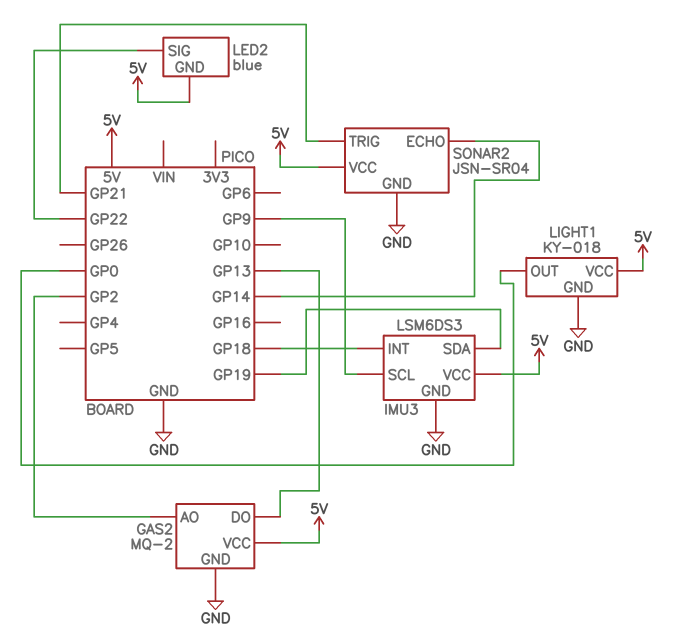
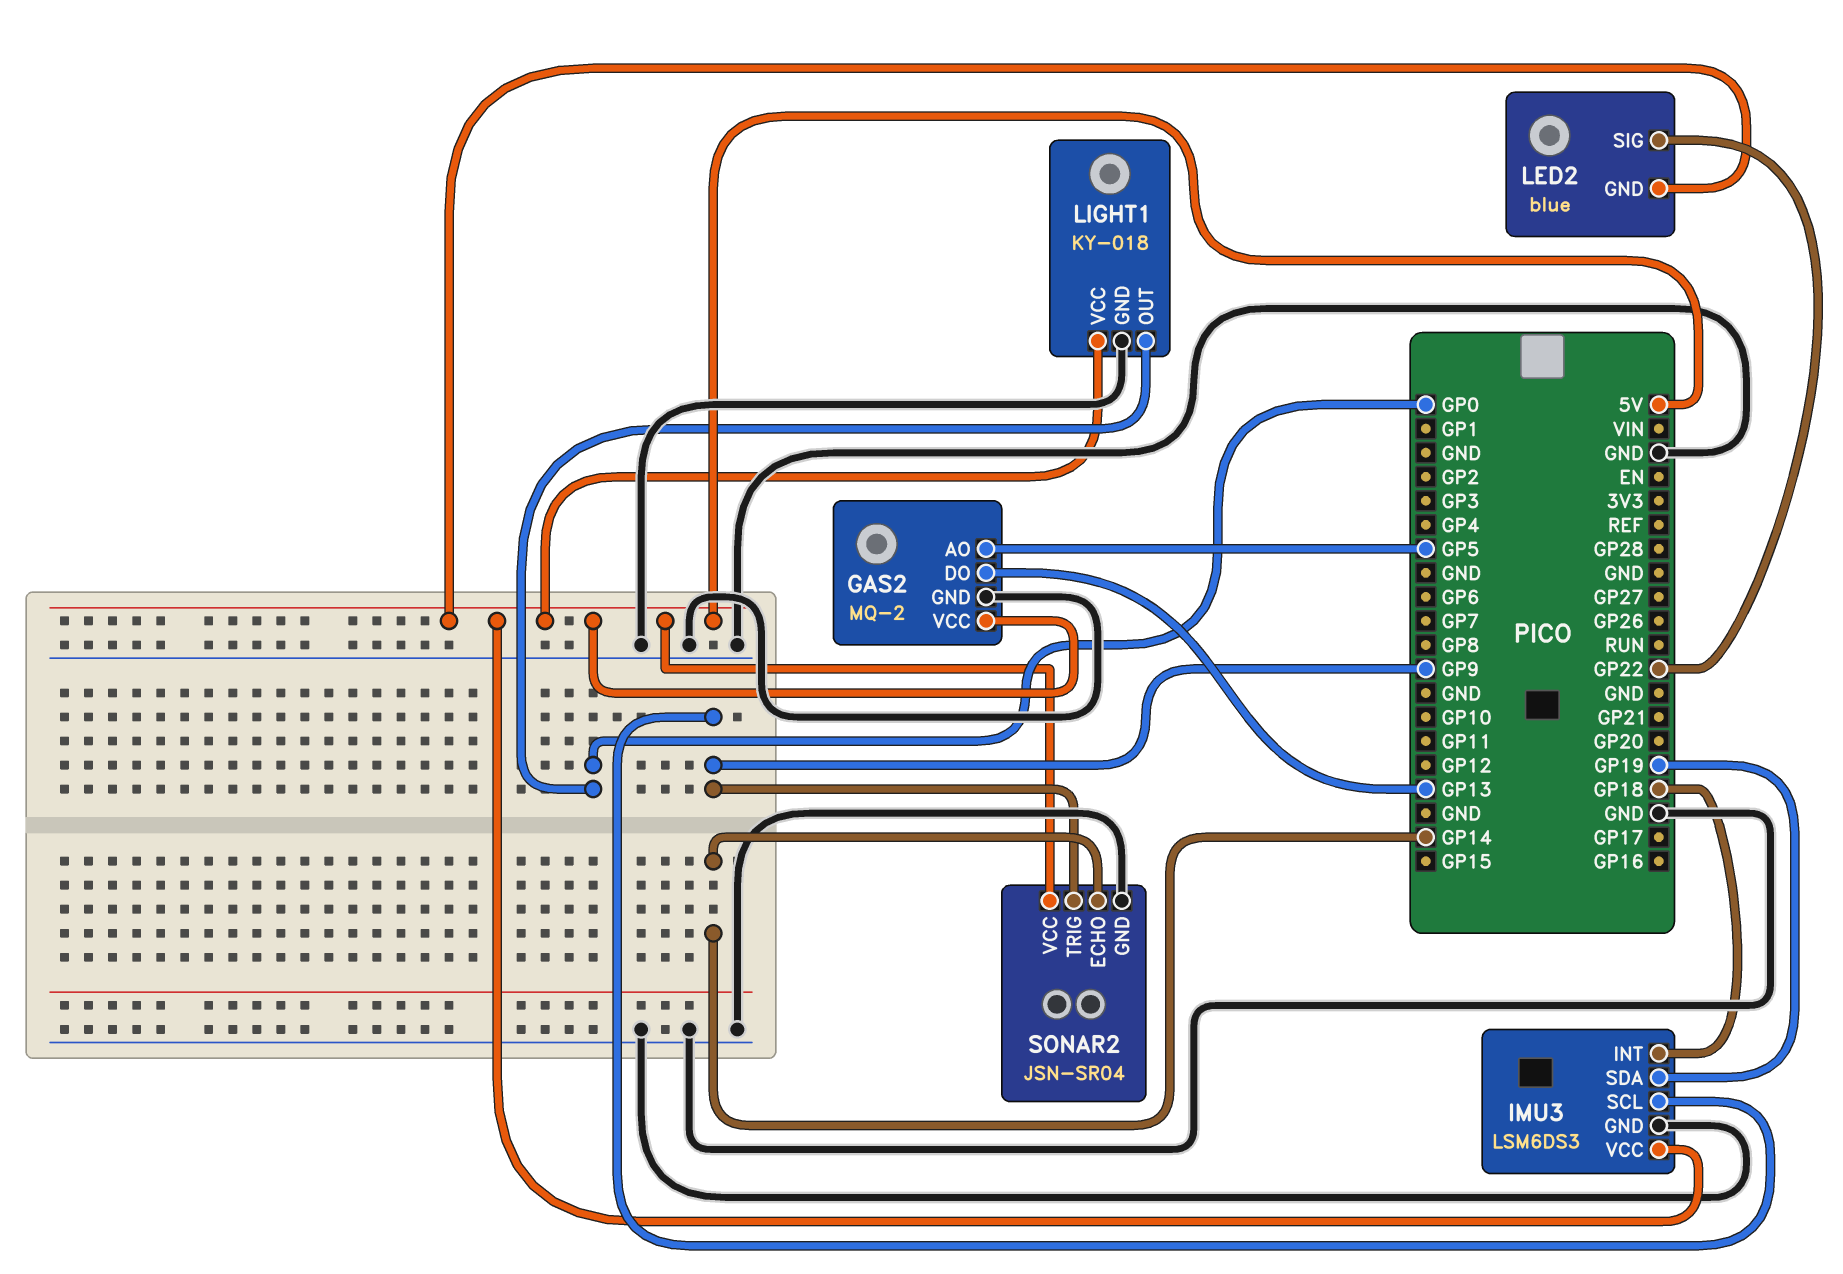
GAS2 pin AO: GP2 -> GP5
SONAR2 pin TRIG: GP21 -> GP9

